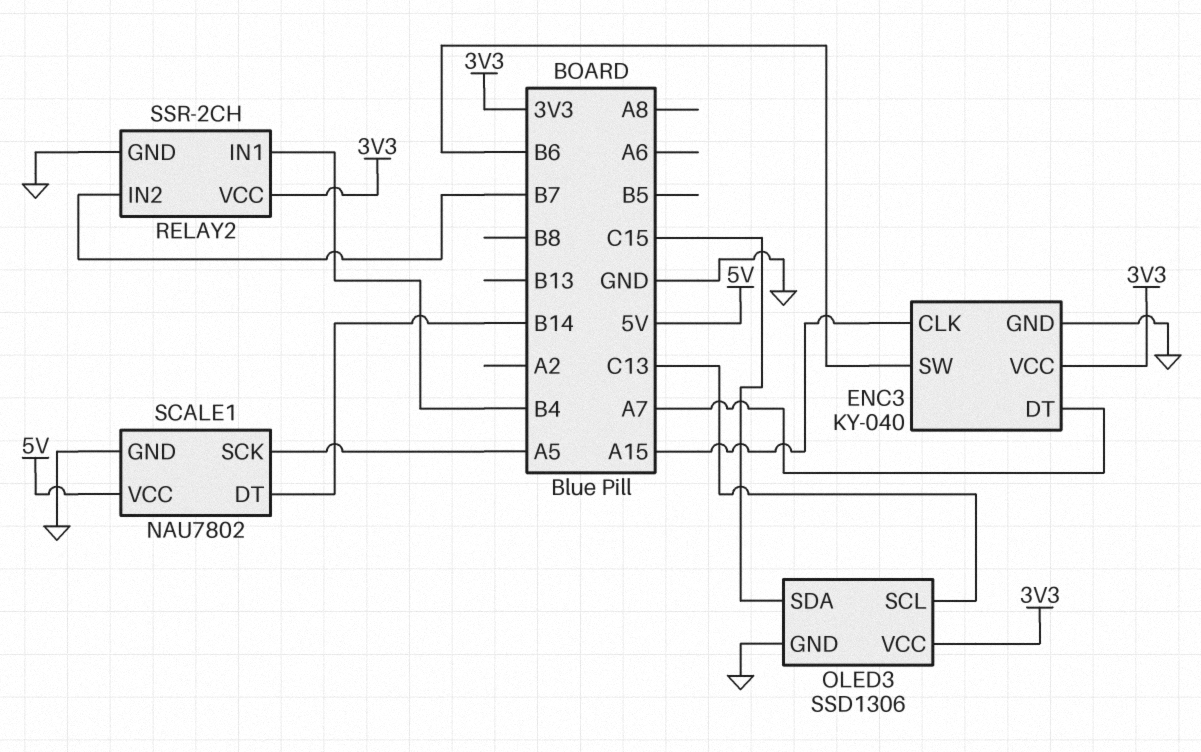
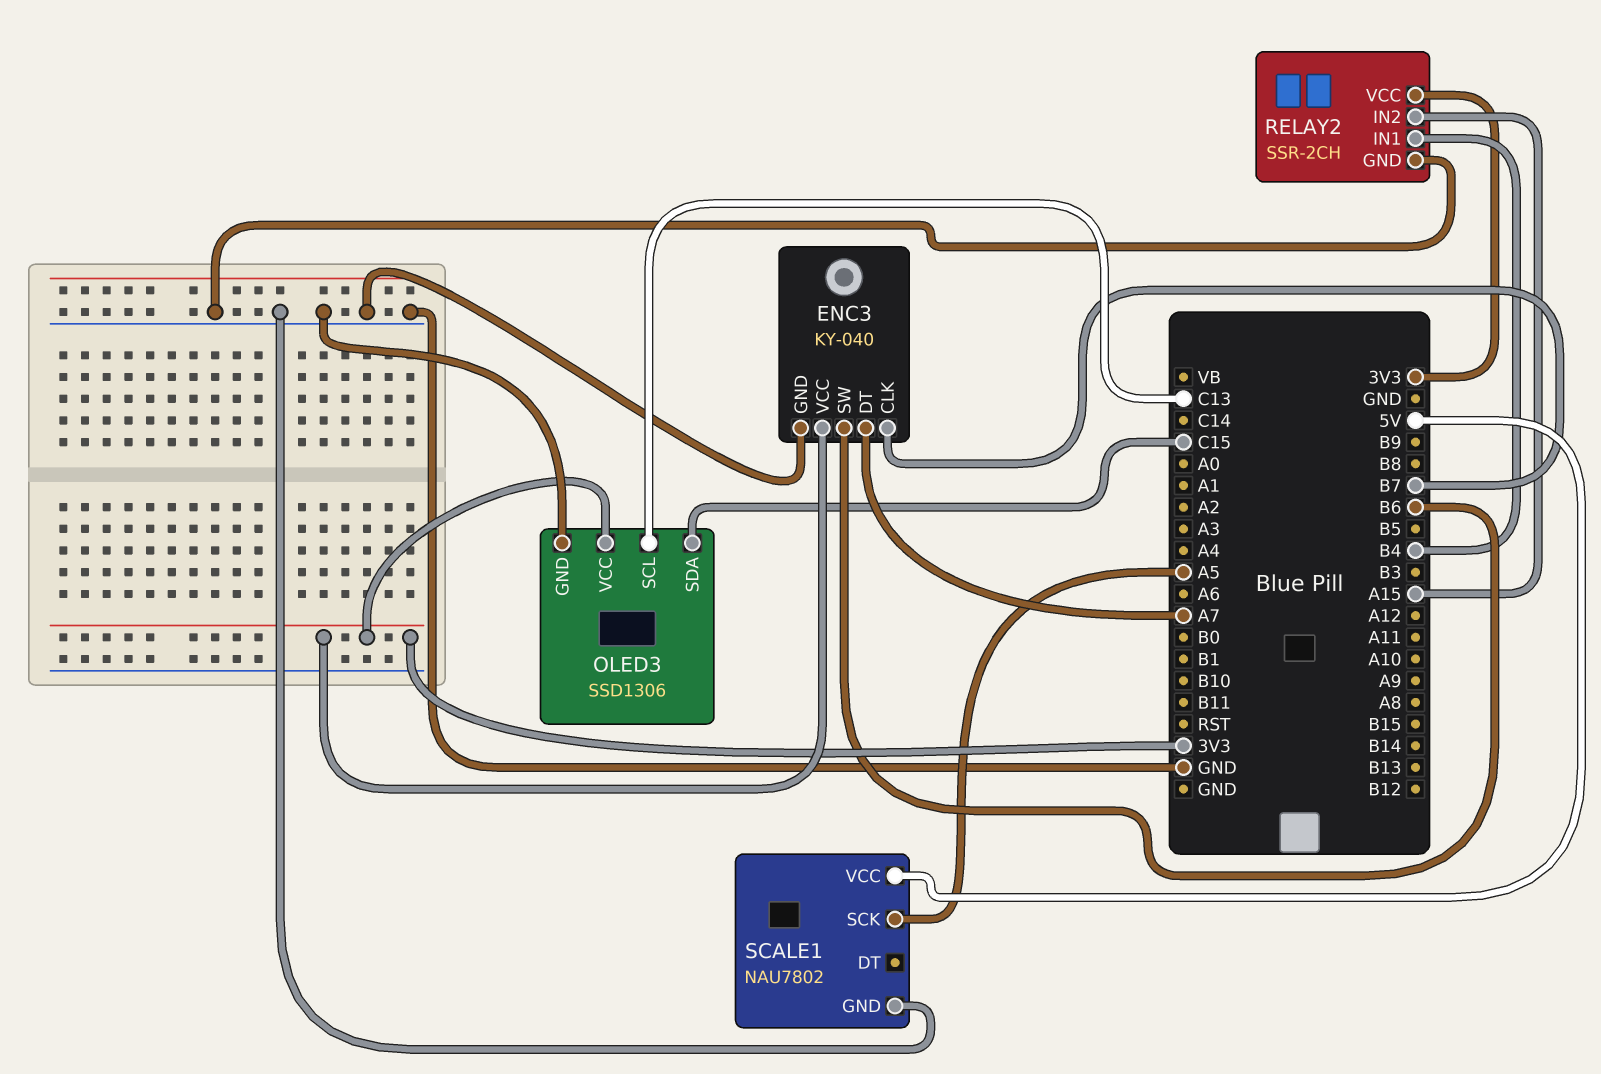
ENC3 pin CLK: A15 -> B7
RELAY2 pin IN2: B7 -> A15
SCALE1 pin DT: B14 -> none

